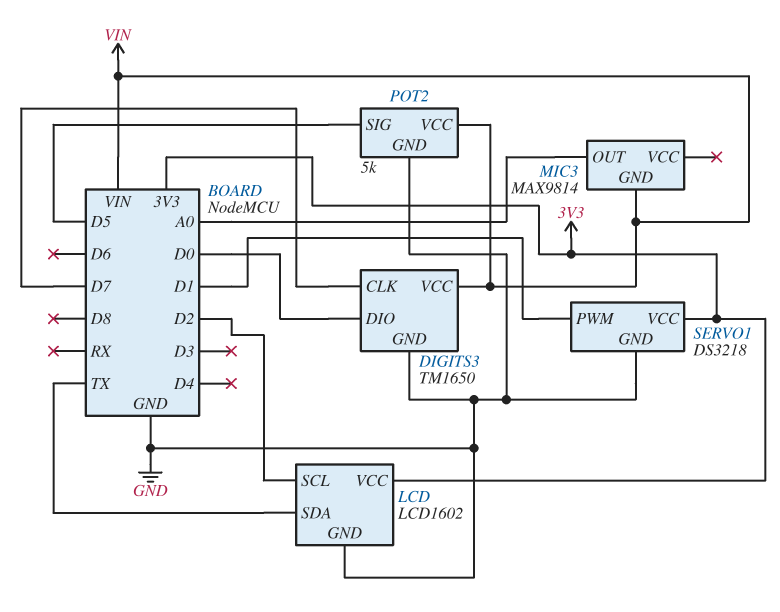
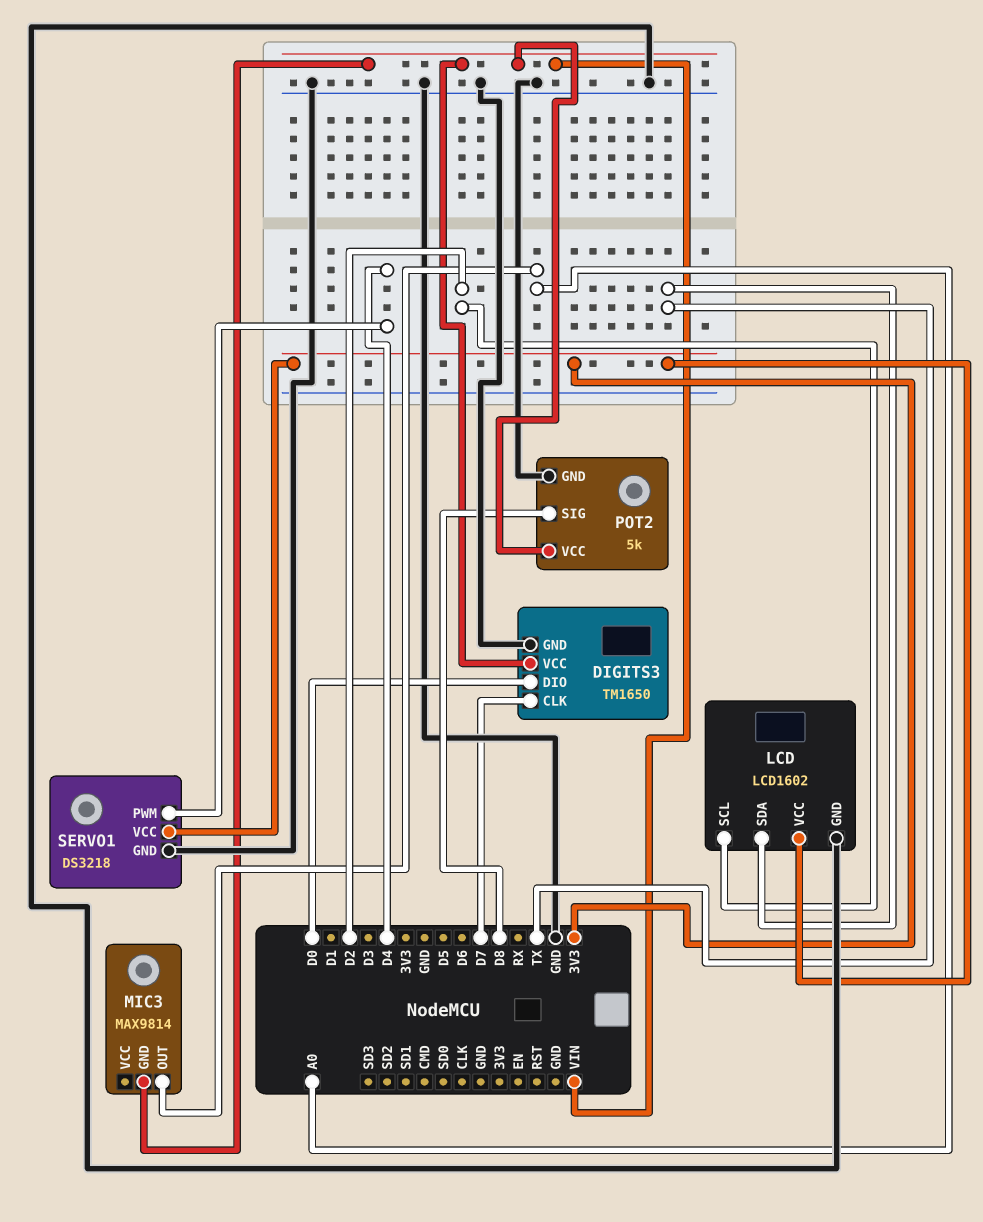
POT2 pin SIG: D5 -> D8
SERVO1 pin PWM: D1 -> D4

